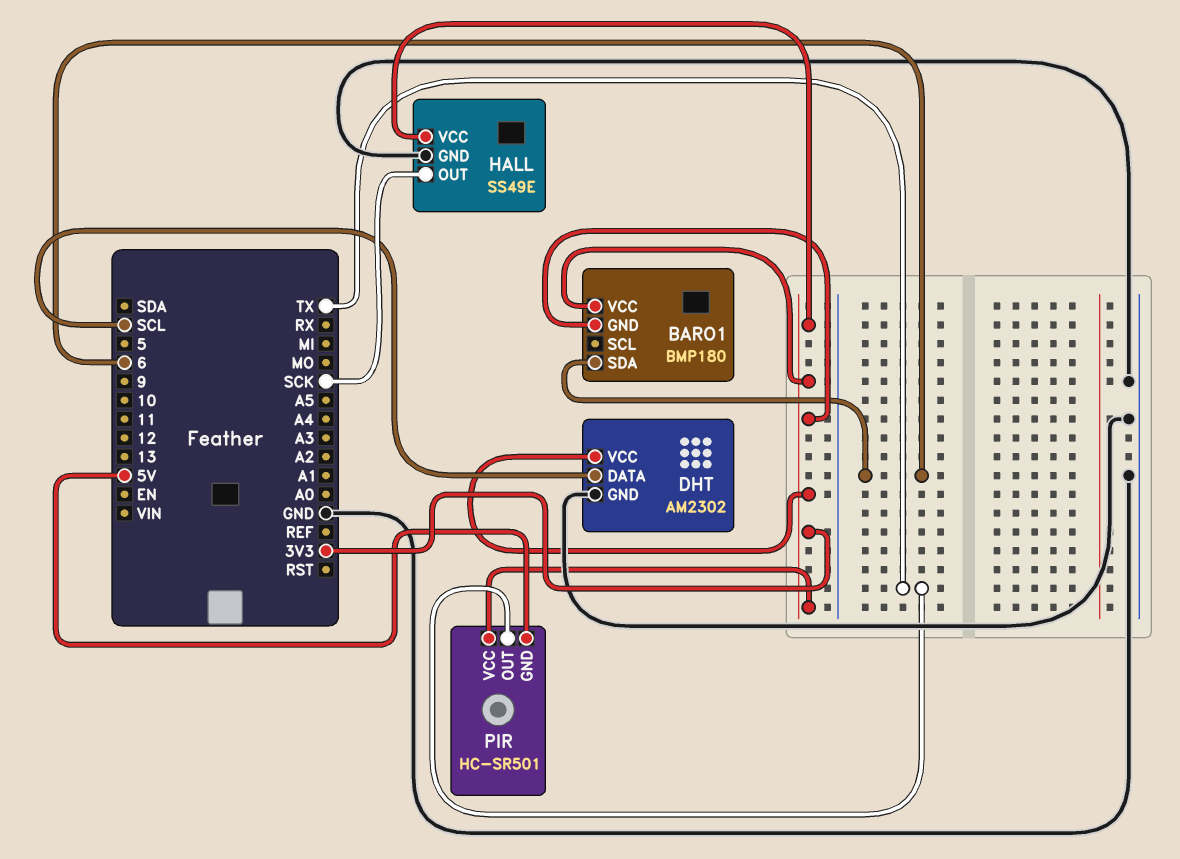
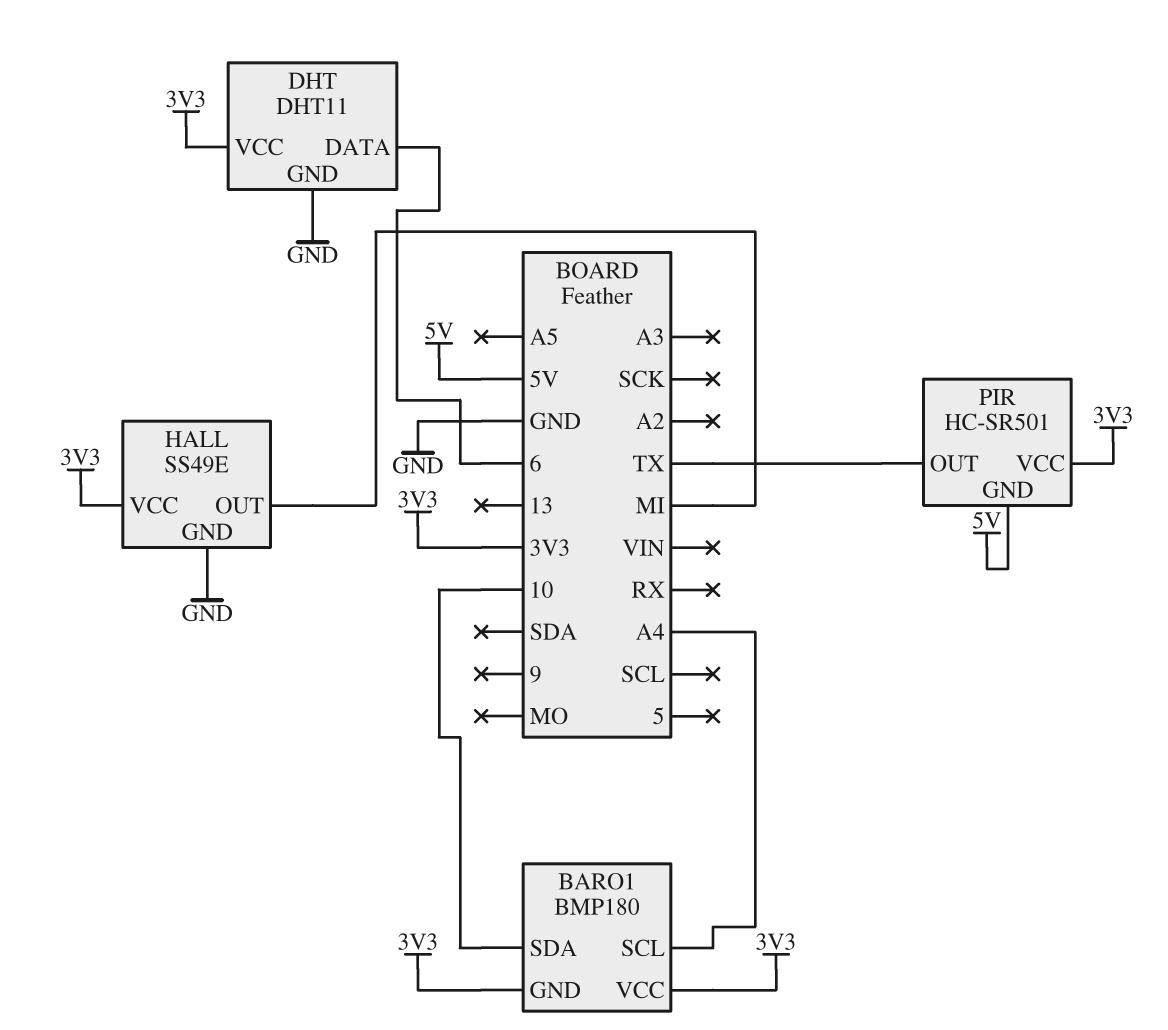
BARO1 pin SCL: none -> A4
BARO1 pin SDA: 6 -> 10
DHT: AM2302 -> DHT11
DHT pin DATA: SCL -> 6
HALL pin OUT: SCK -> MI

